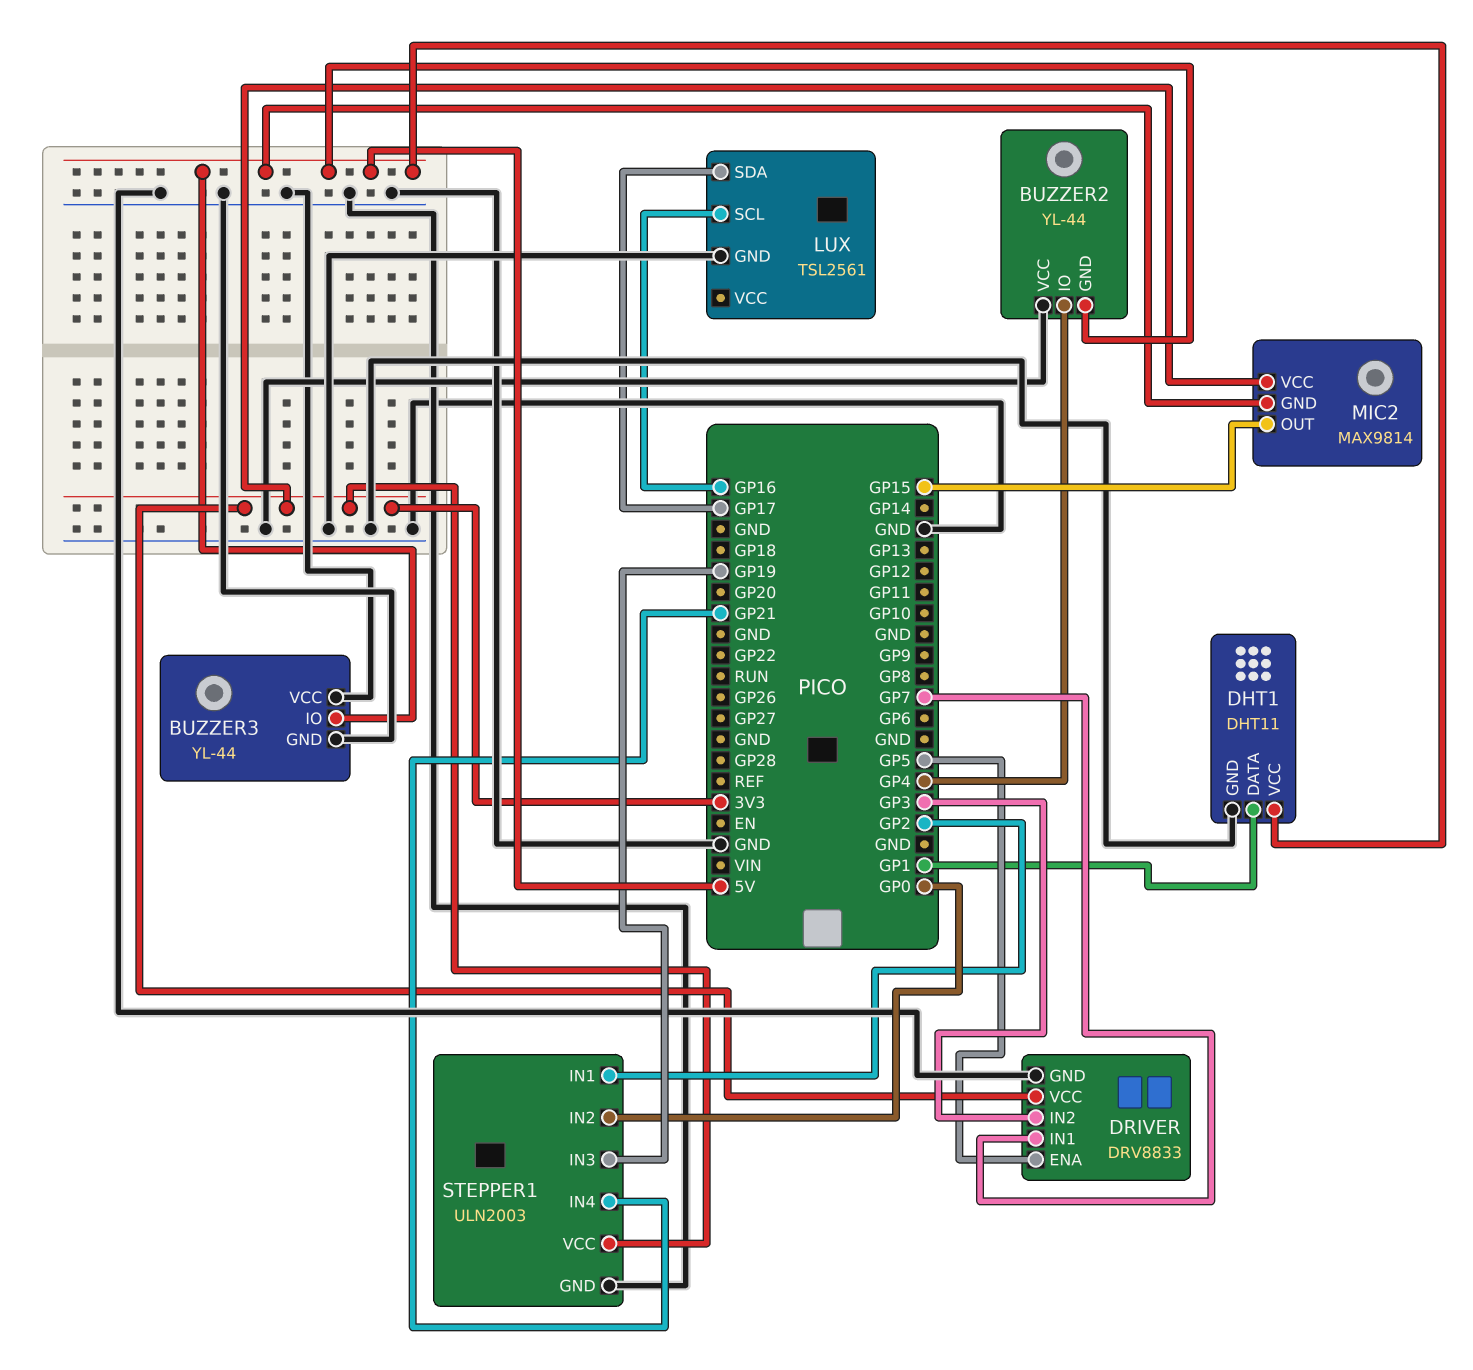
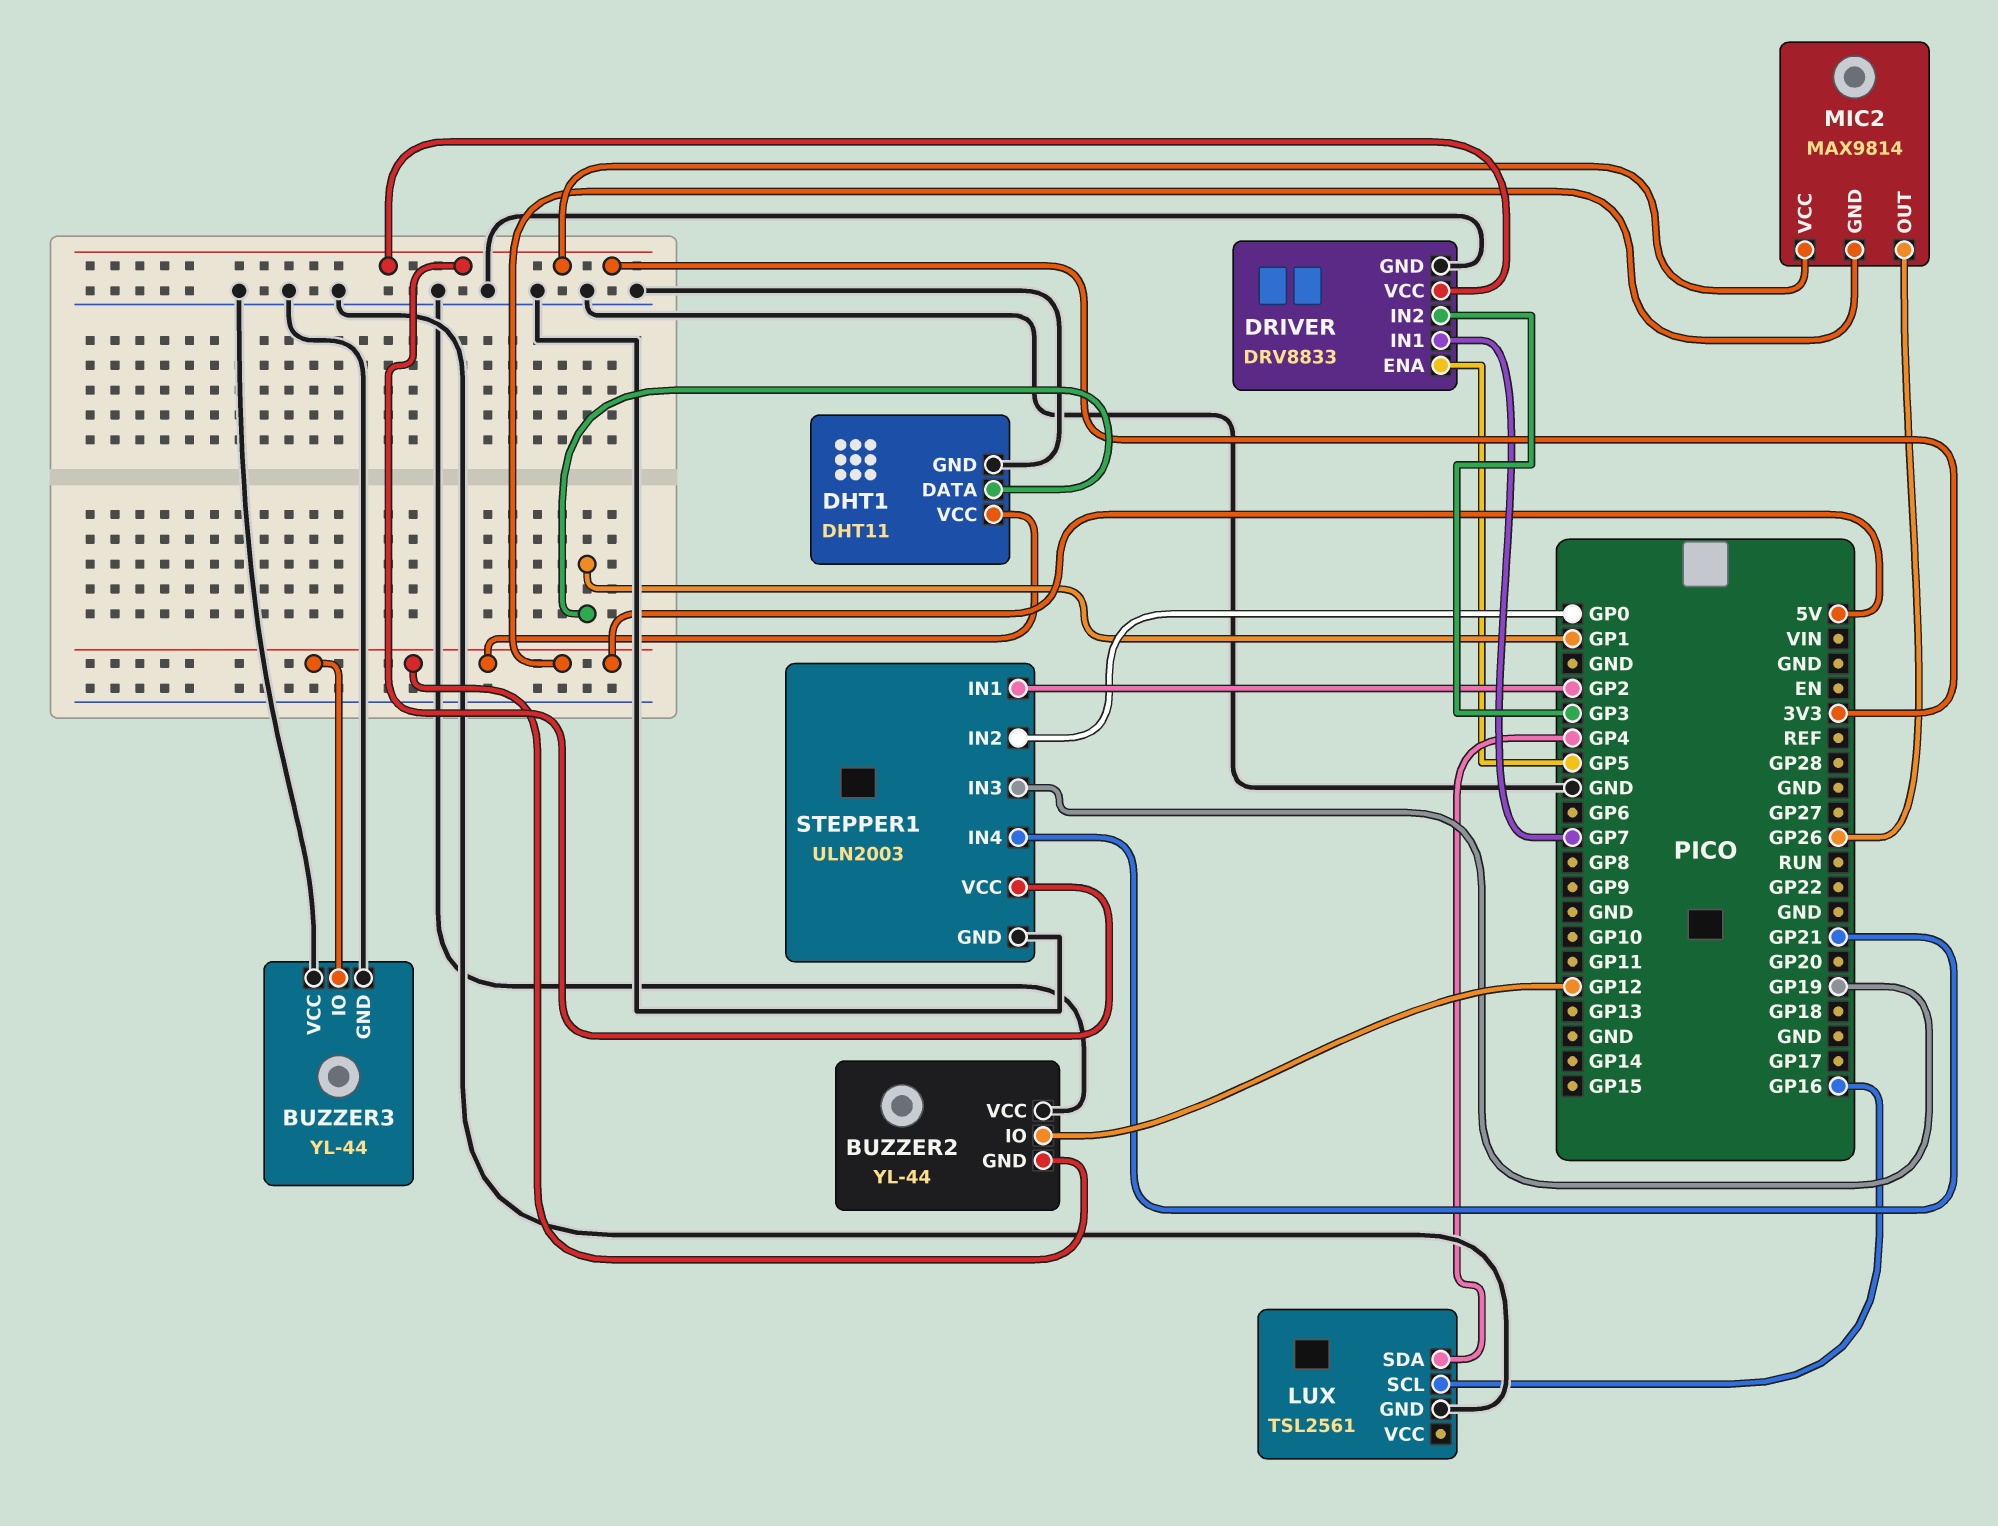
BUZZER2 pin IO: GP4 -> GP12
LUX pin SDA: GP17 -> GP4
MIC2 pin OUT: GP15 -> GP26

